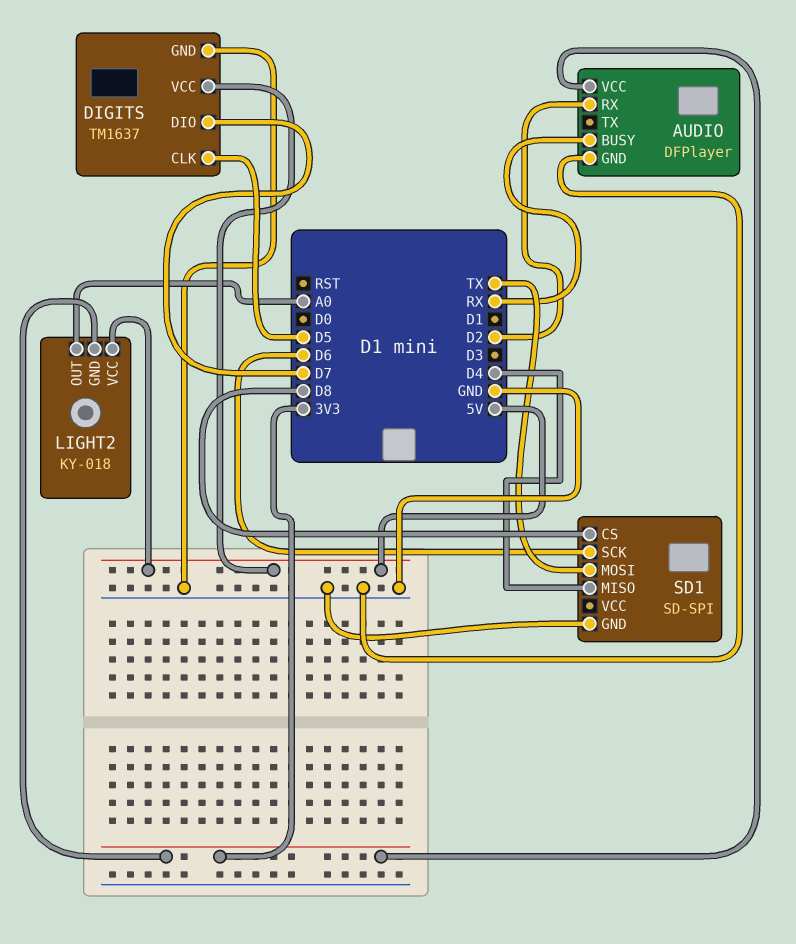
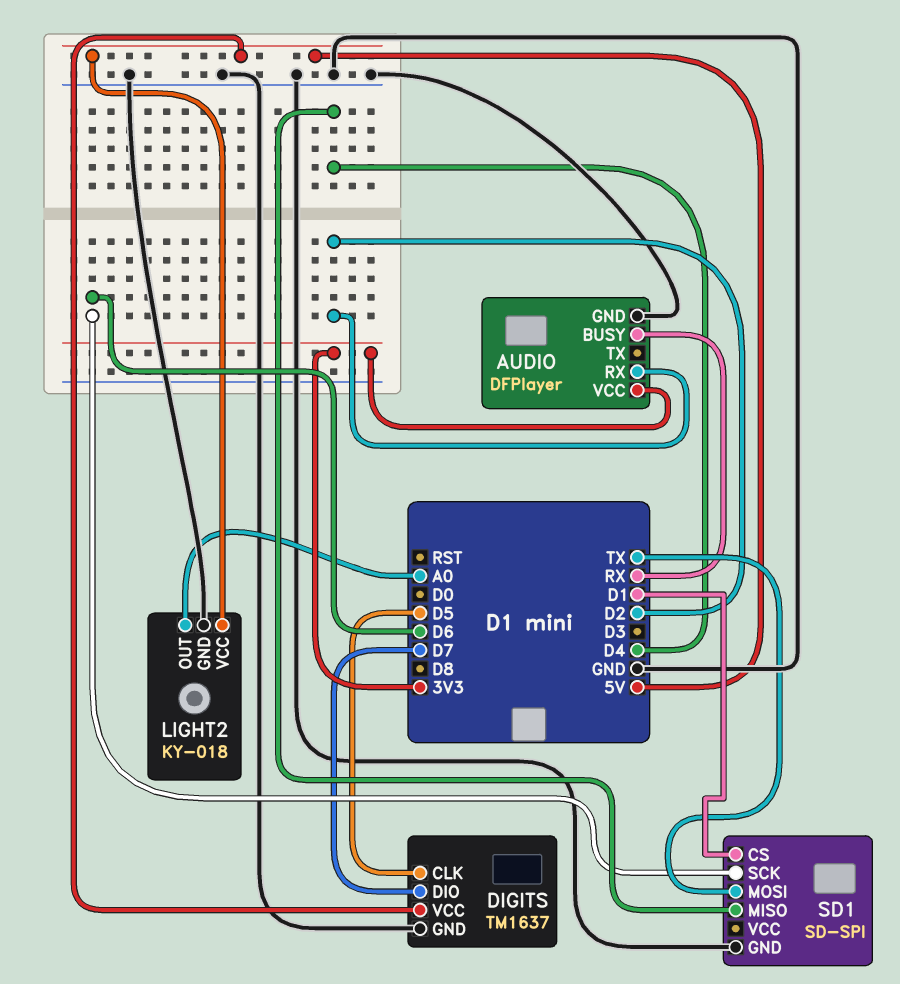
LIGHT2 pin GND: 3V3 -> GND
SD1 pin CS: D8 -> D1

